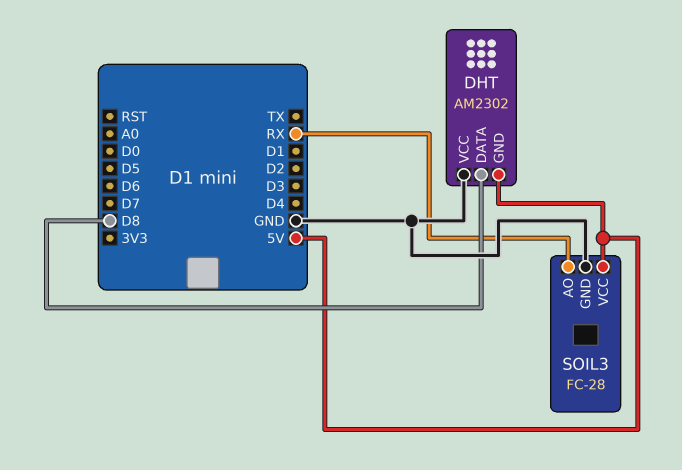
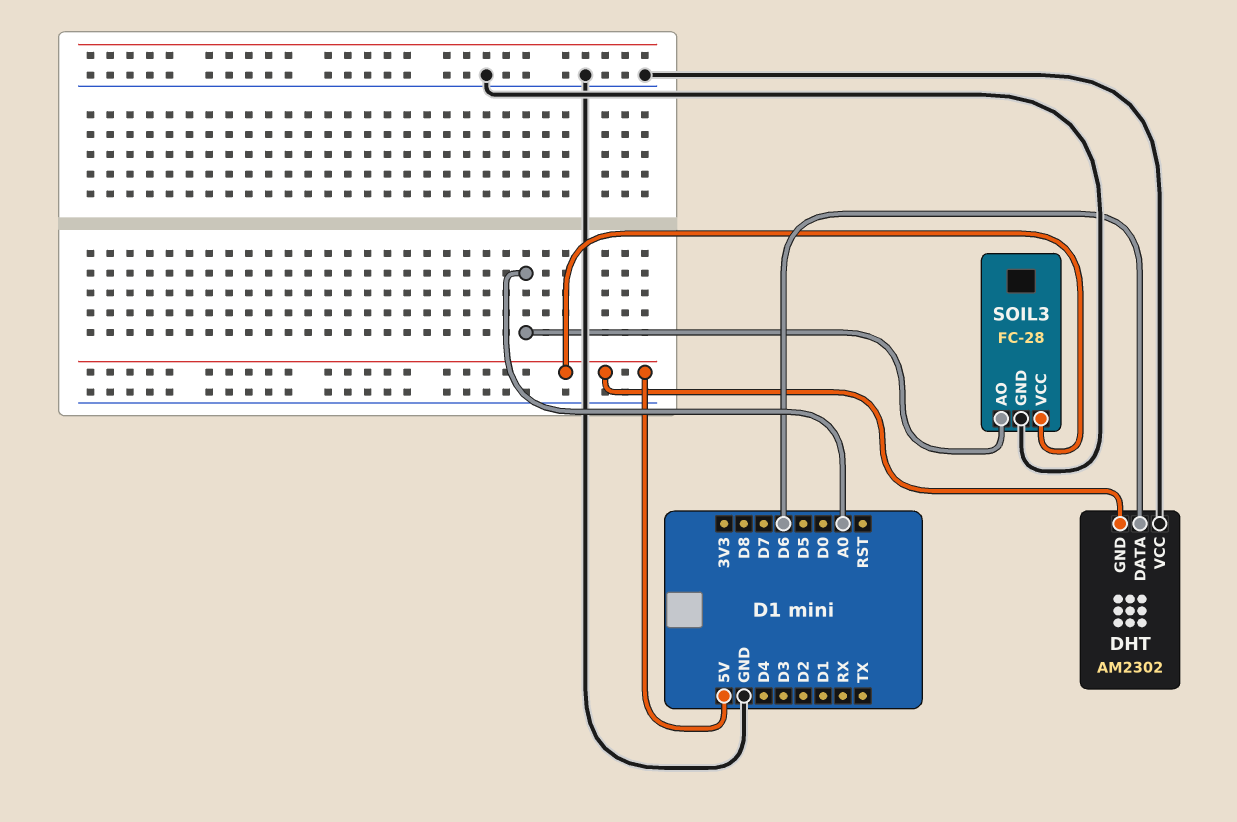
DHT pin DATA: D8 -> D6
SOIL3 pin AO: RX -> A0

